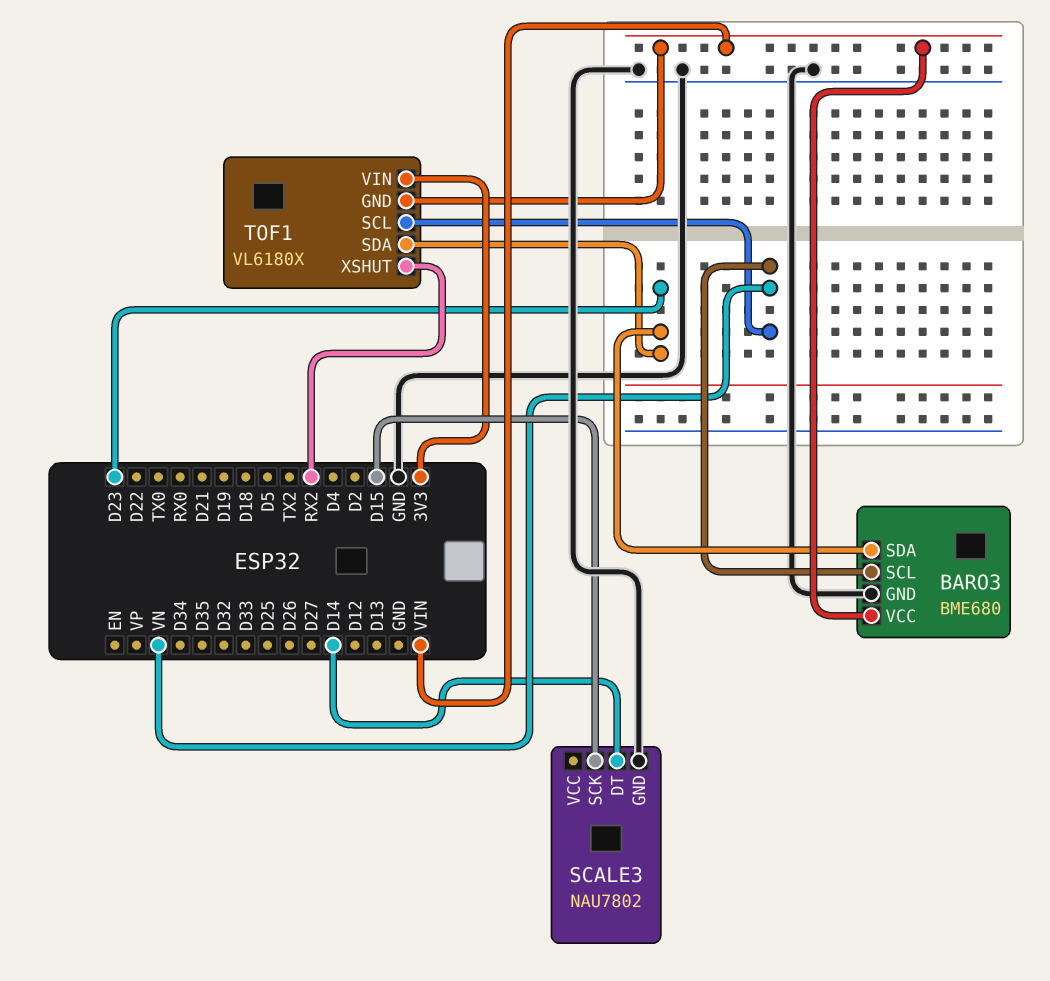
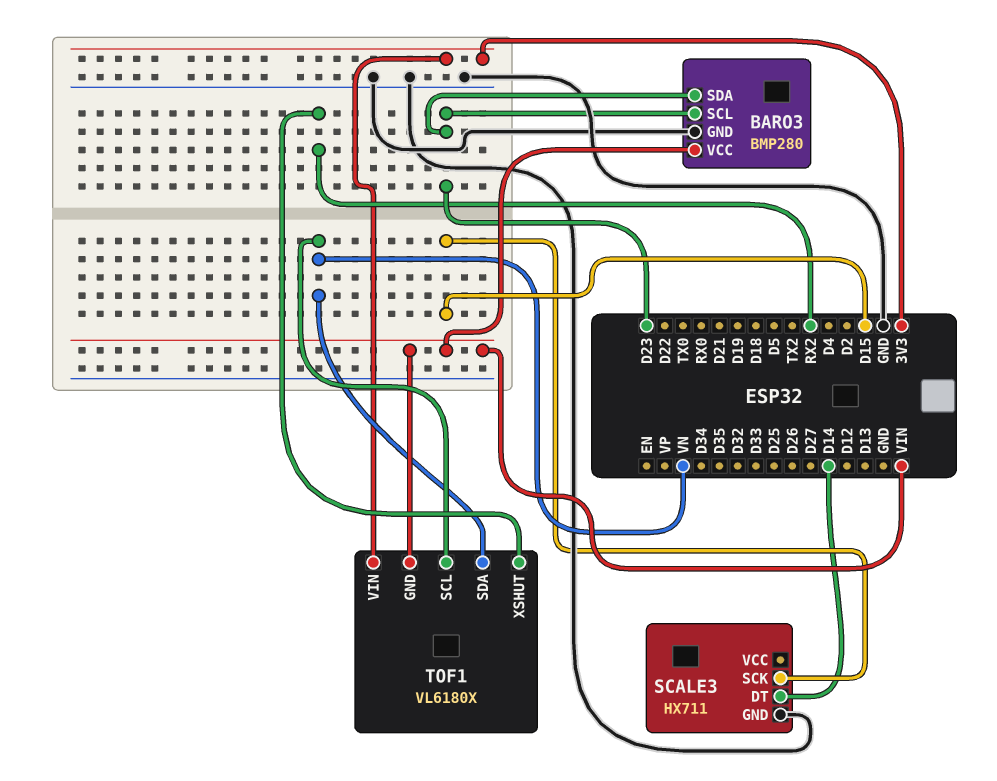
BARO3: BME680 -> BMP280
BARO3 pin SCL: VN -> D23
SCALE3: NAU7802 -> HX711
TOF1 pin SDA: D23 -> VN

